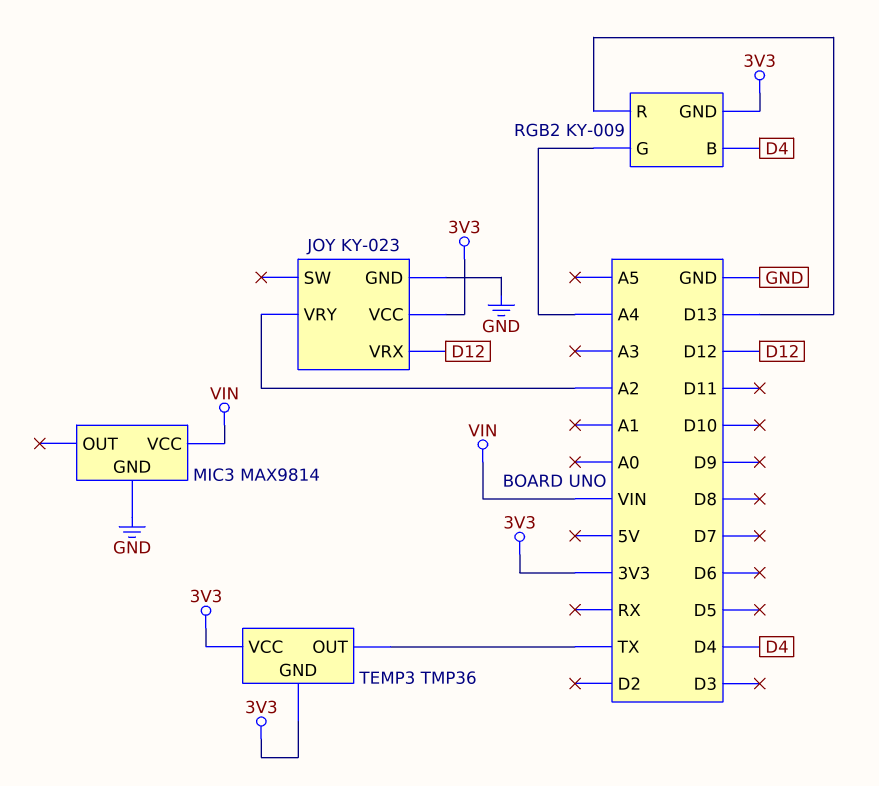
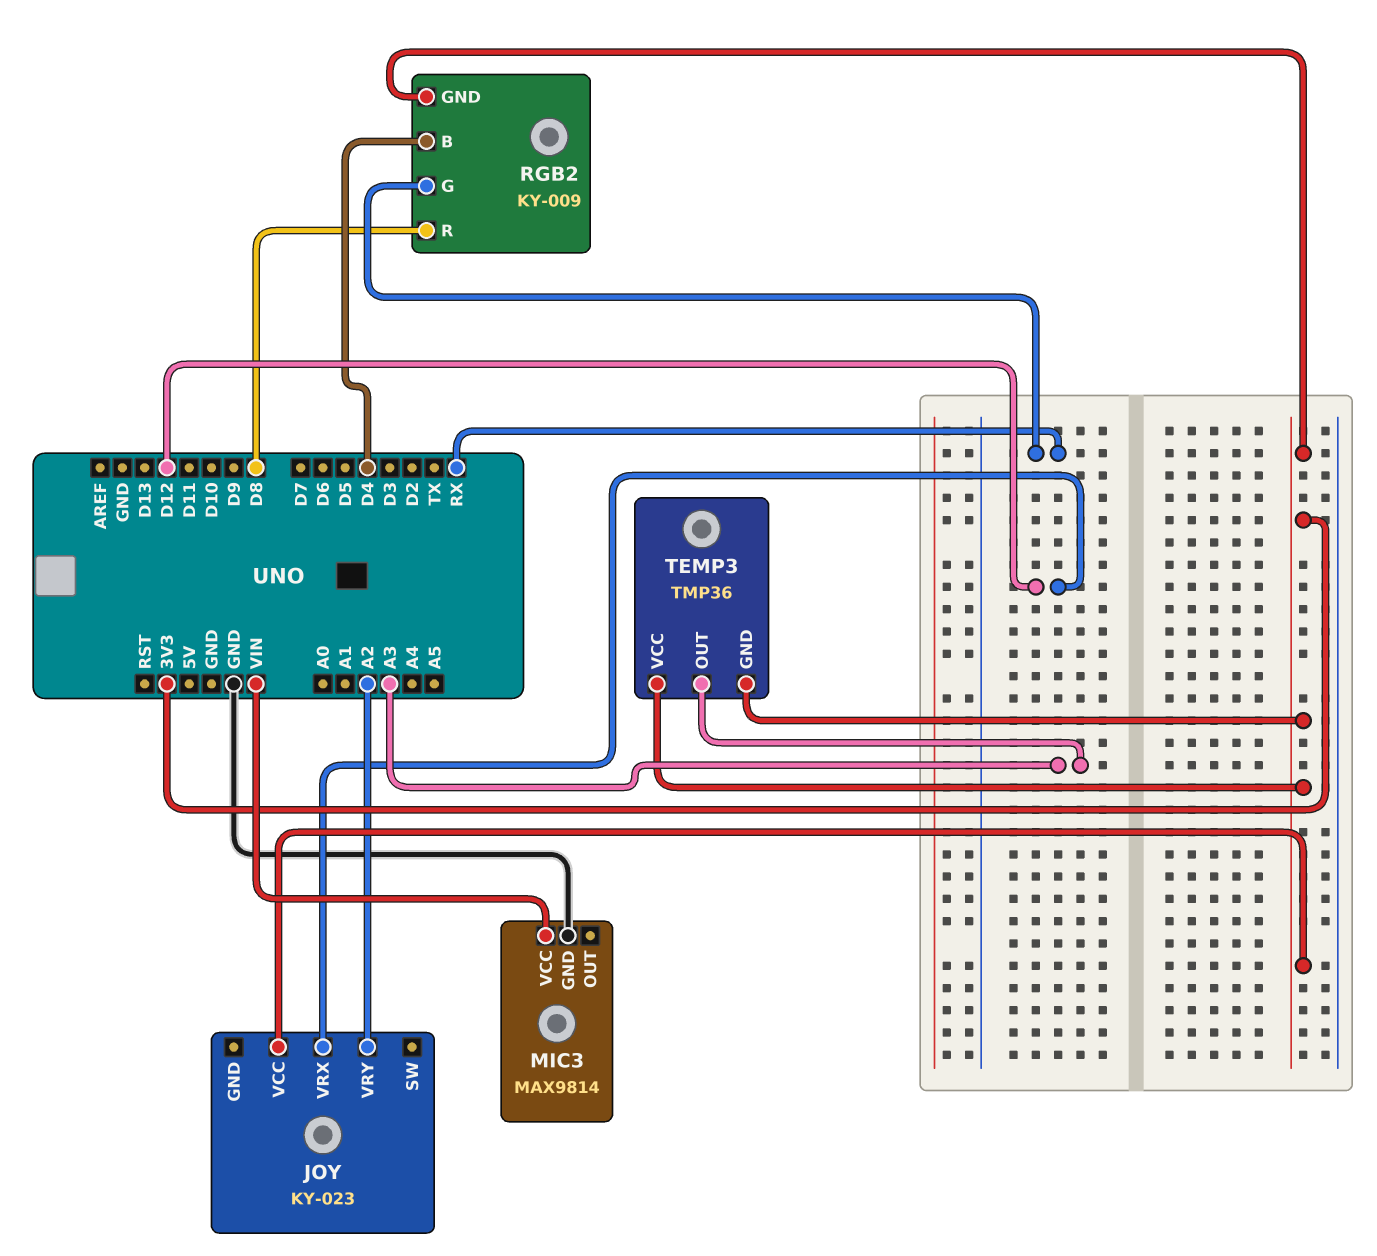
JOY pin GND: GND -> none
RGB2 pin G: A4 -> RX
RGB2 pin R: D13 -> D8
TEMP3 pin OUT: TX -> A3

